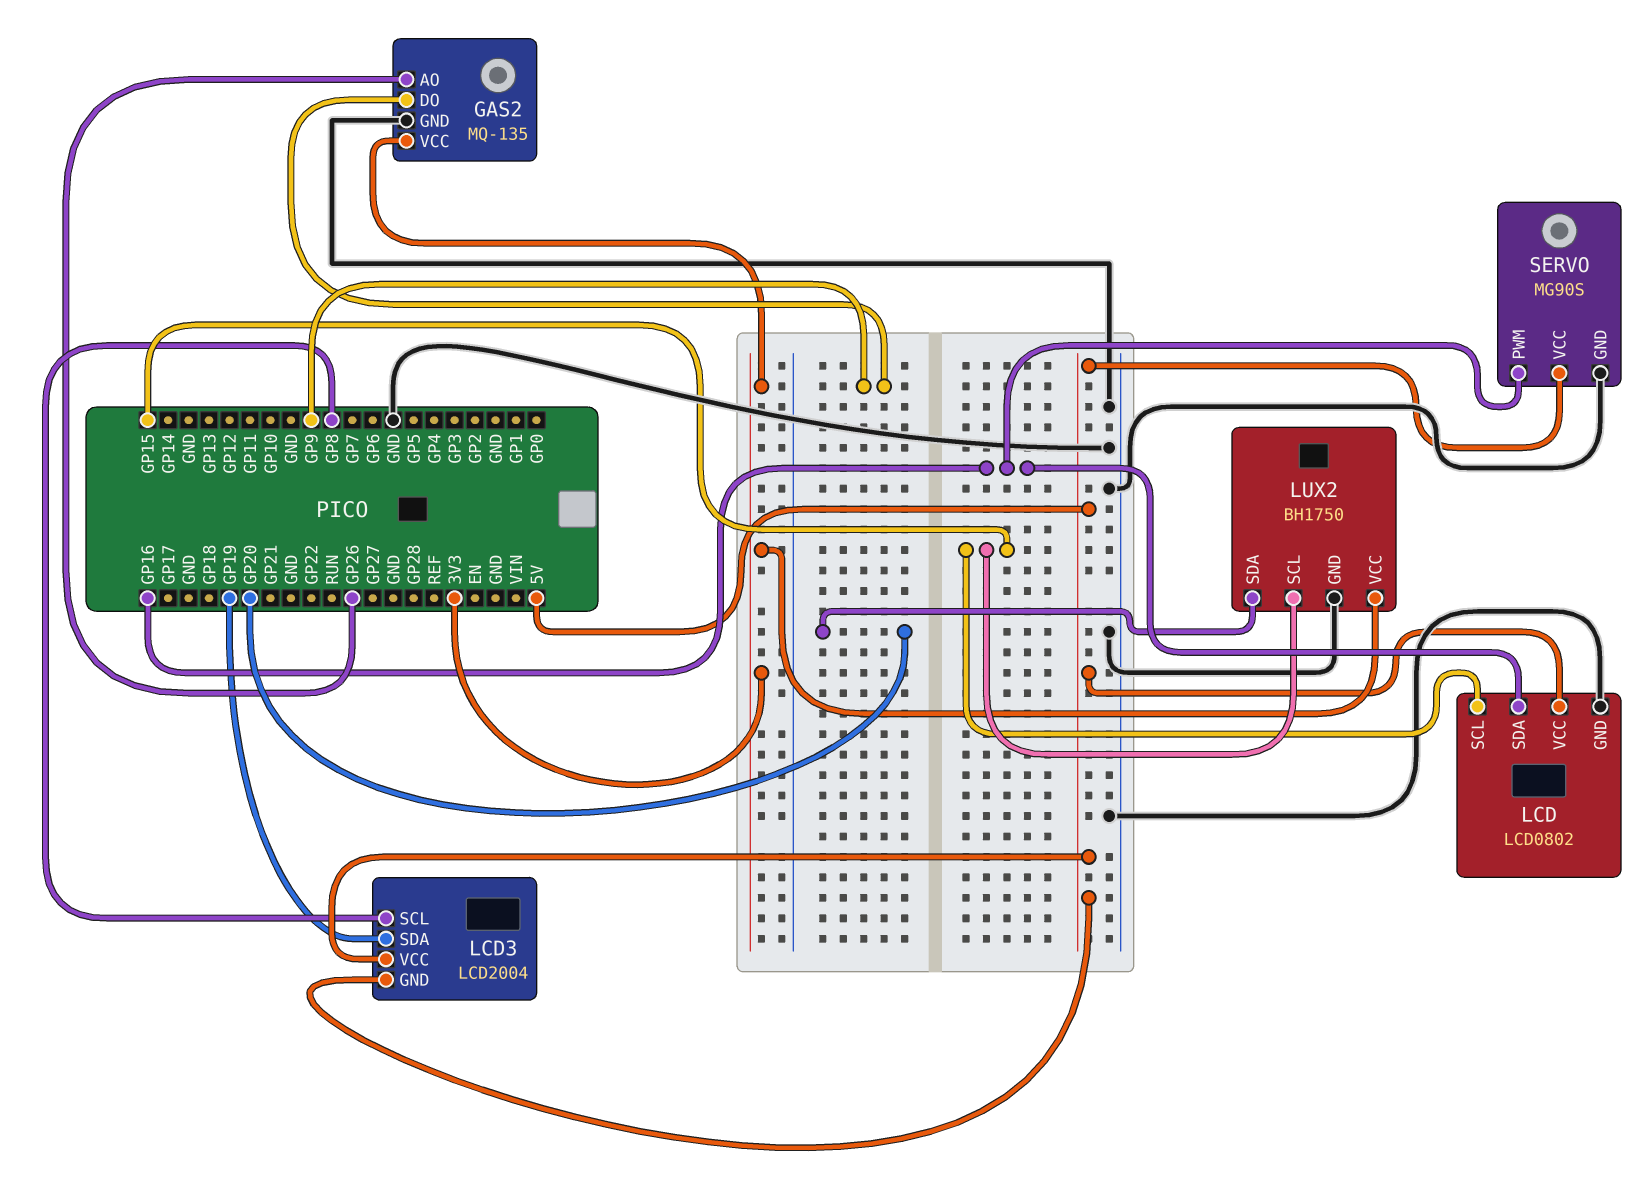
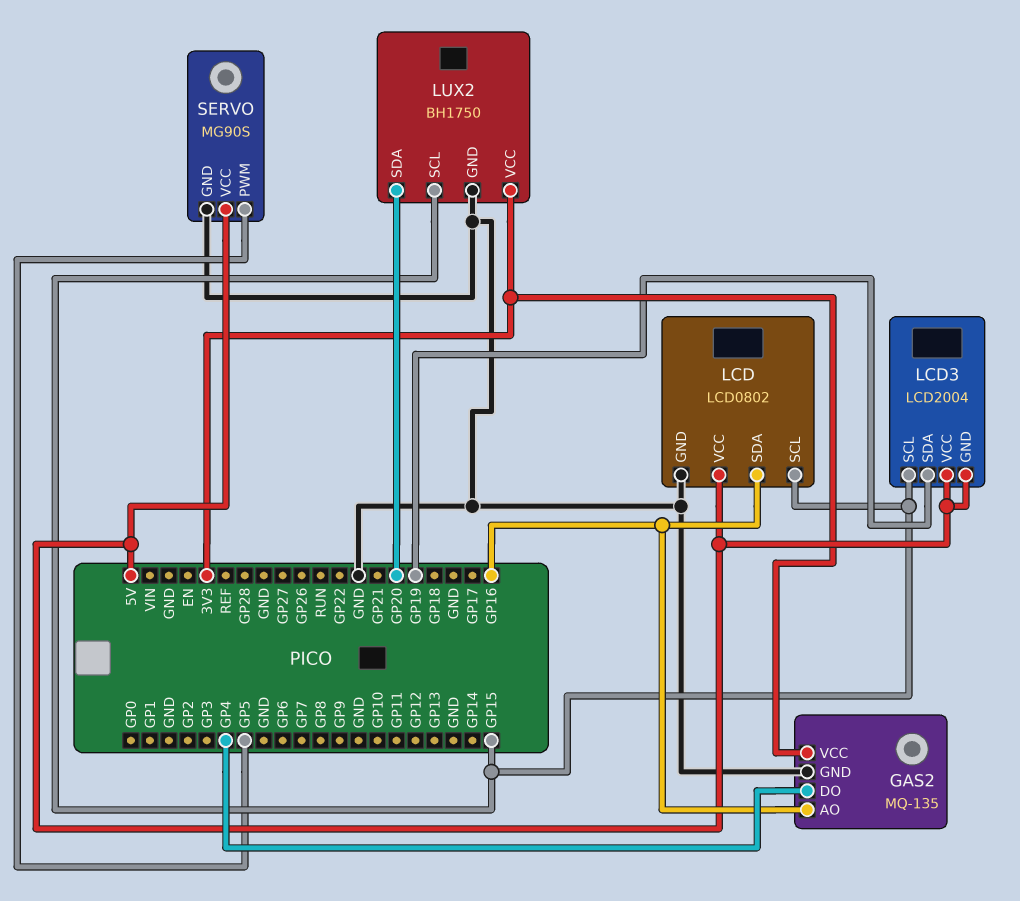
GAS2 pin AO: GP26 -> GP16
GAS2 pin DO: GP9 -> GP4
LCD3 pin SCL: GP8 -> GP15
SERVO pin PWM: GP16 -> GP5

